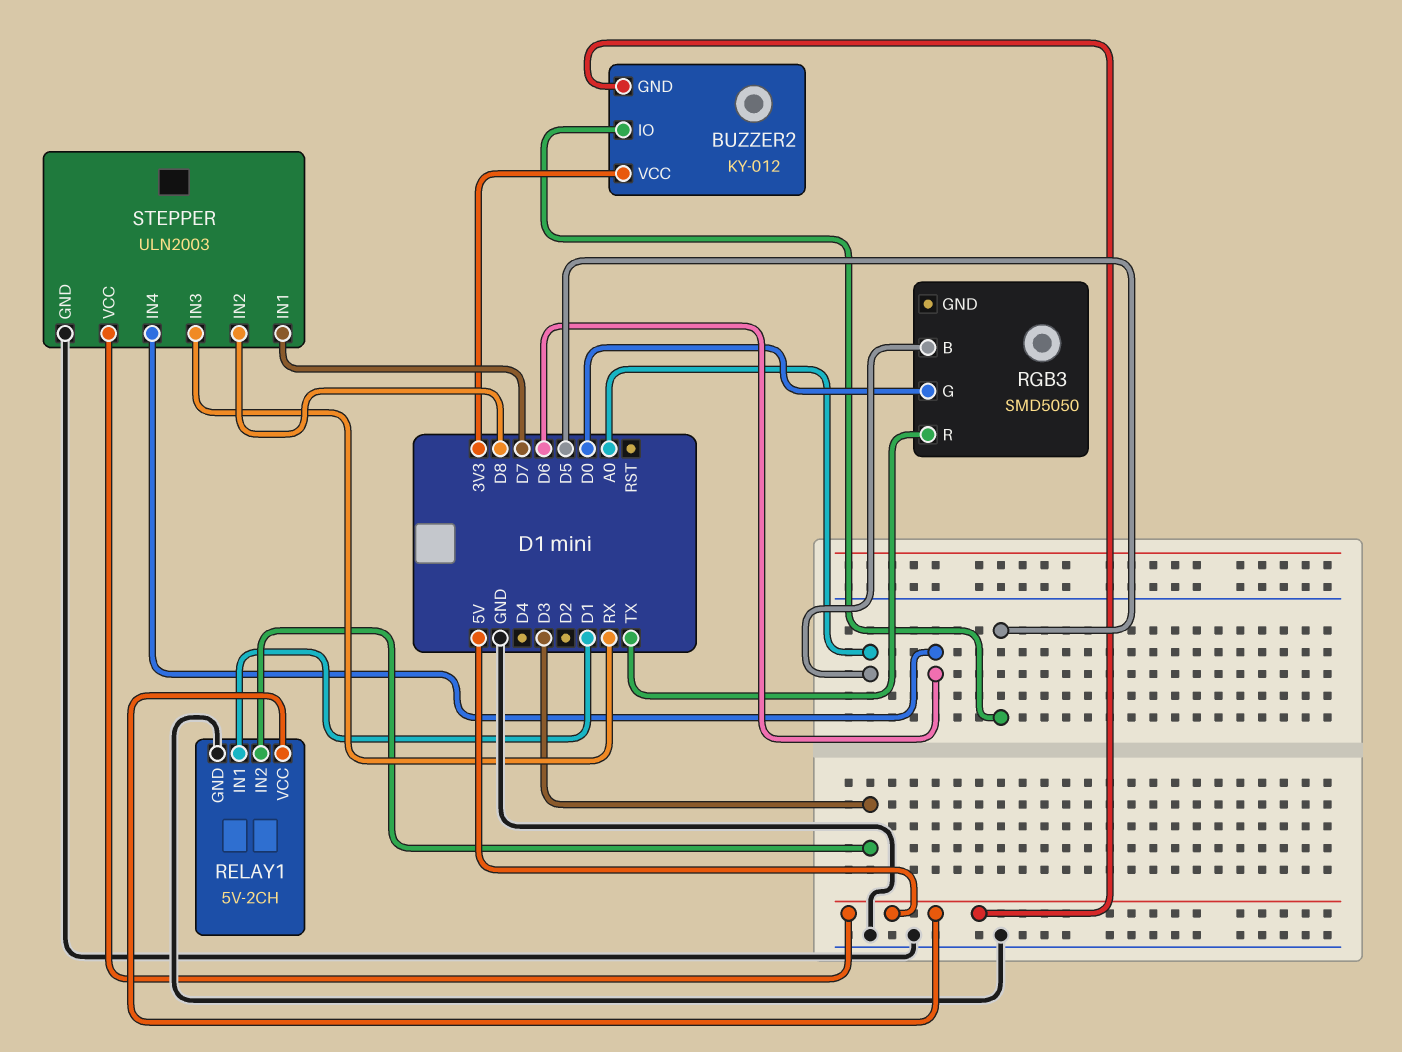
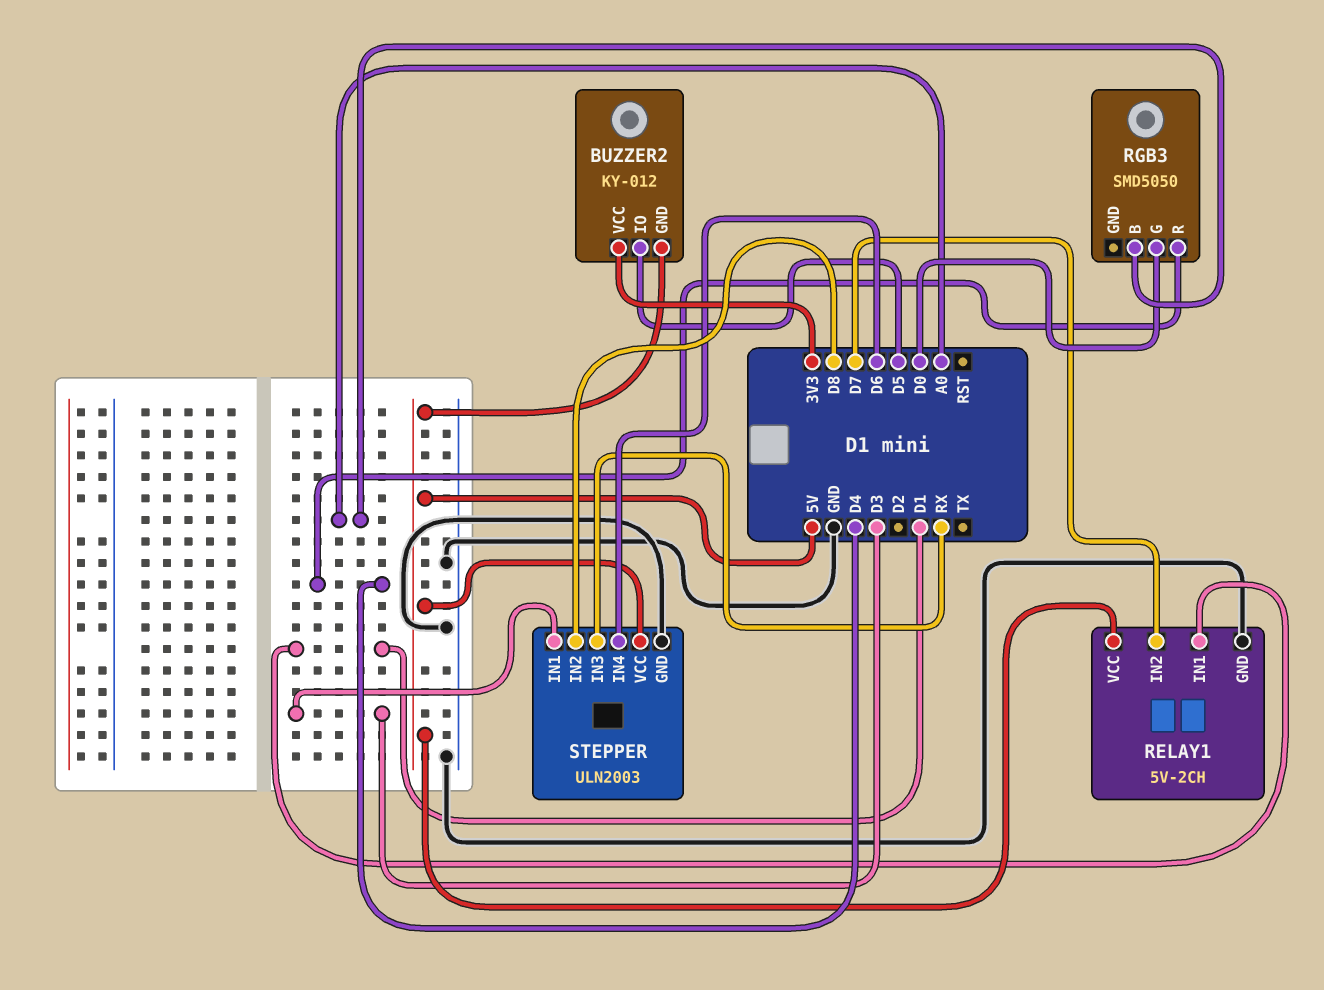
RELAY1 pin IN2: D3 -> D7
RGB3 pin R: TX -> D4
STEPPER pin IN1: D7 -> D3

